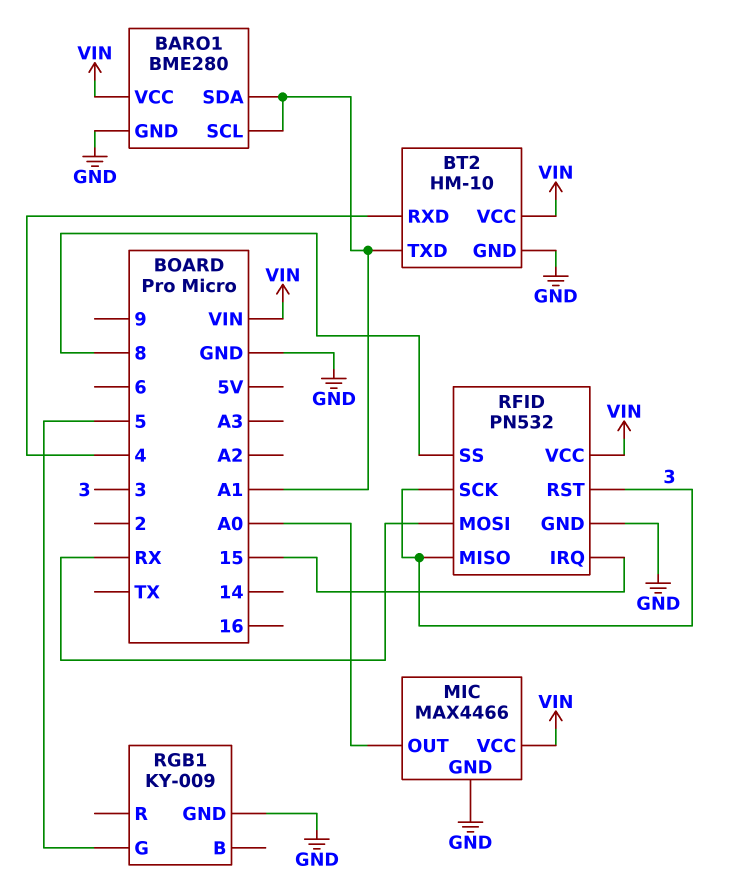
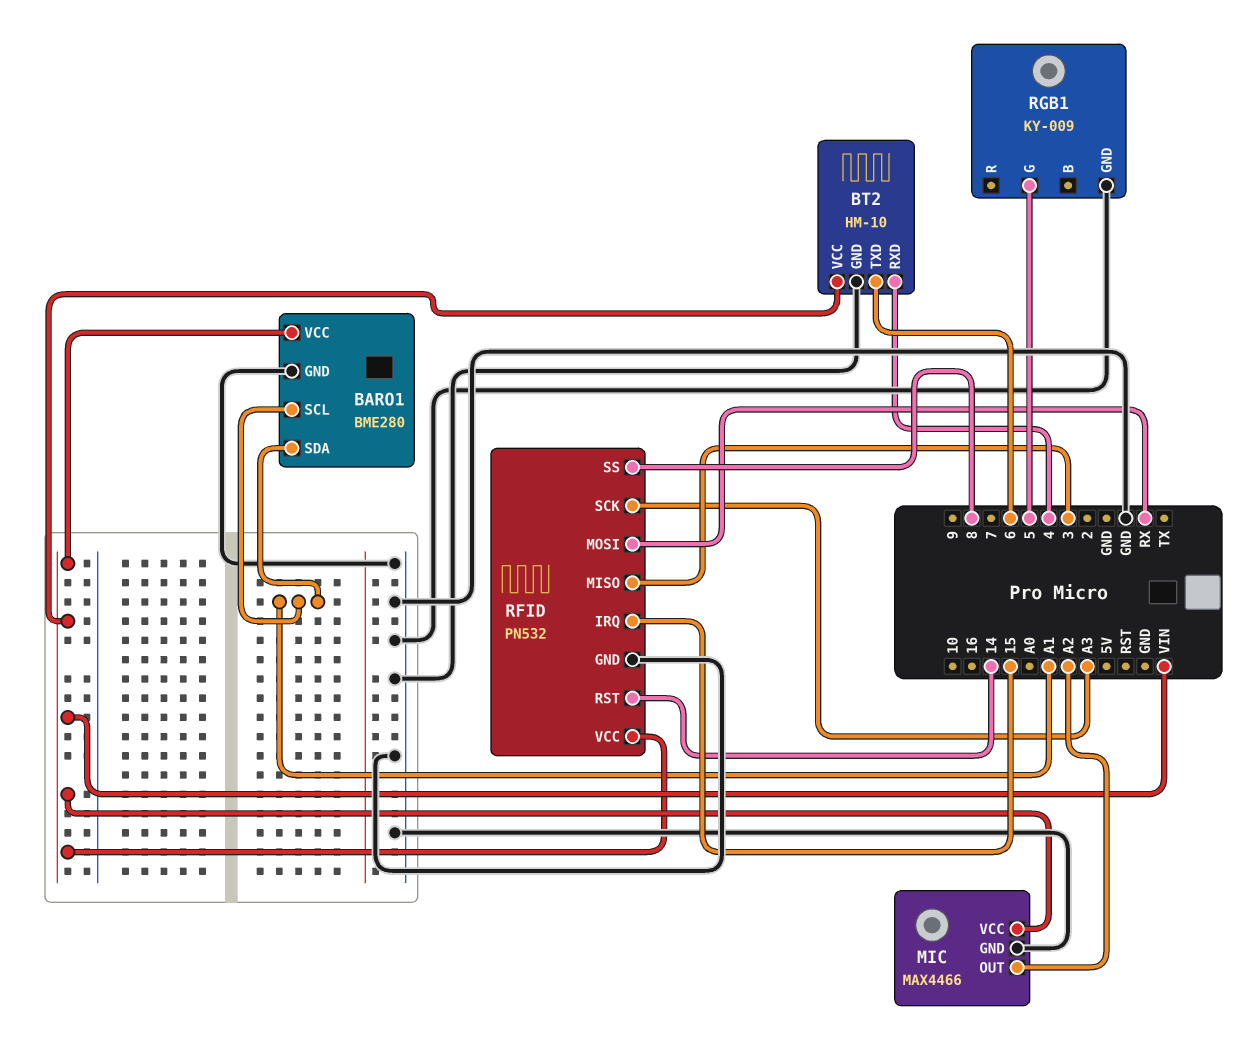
BT2 pin TXD: A1 -> 6
MIC pin OUT: A0 -> A2
RFID pin RST: 3 -> 14
RFID pin SCK: 3 -> A3

